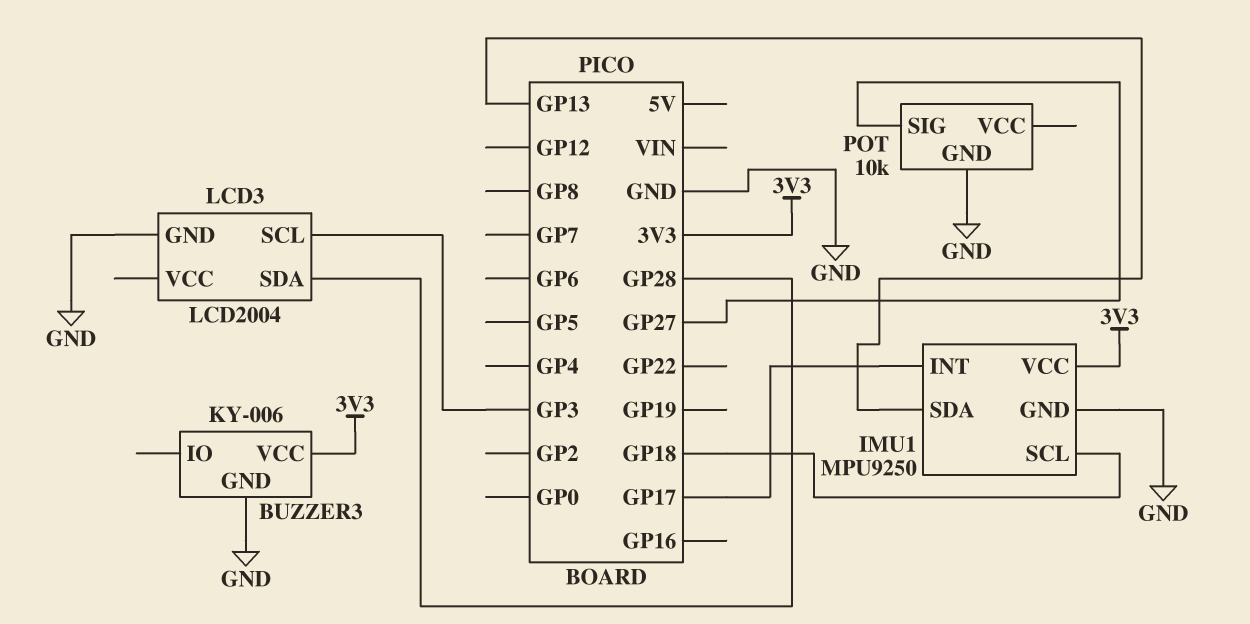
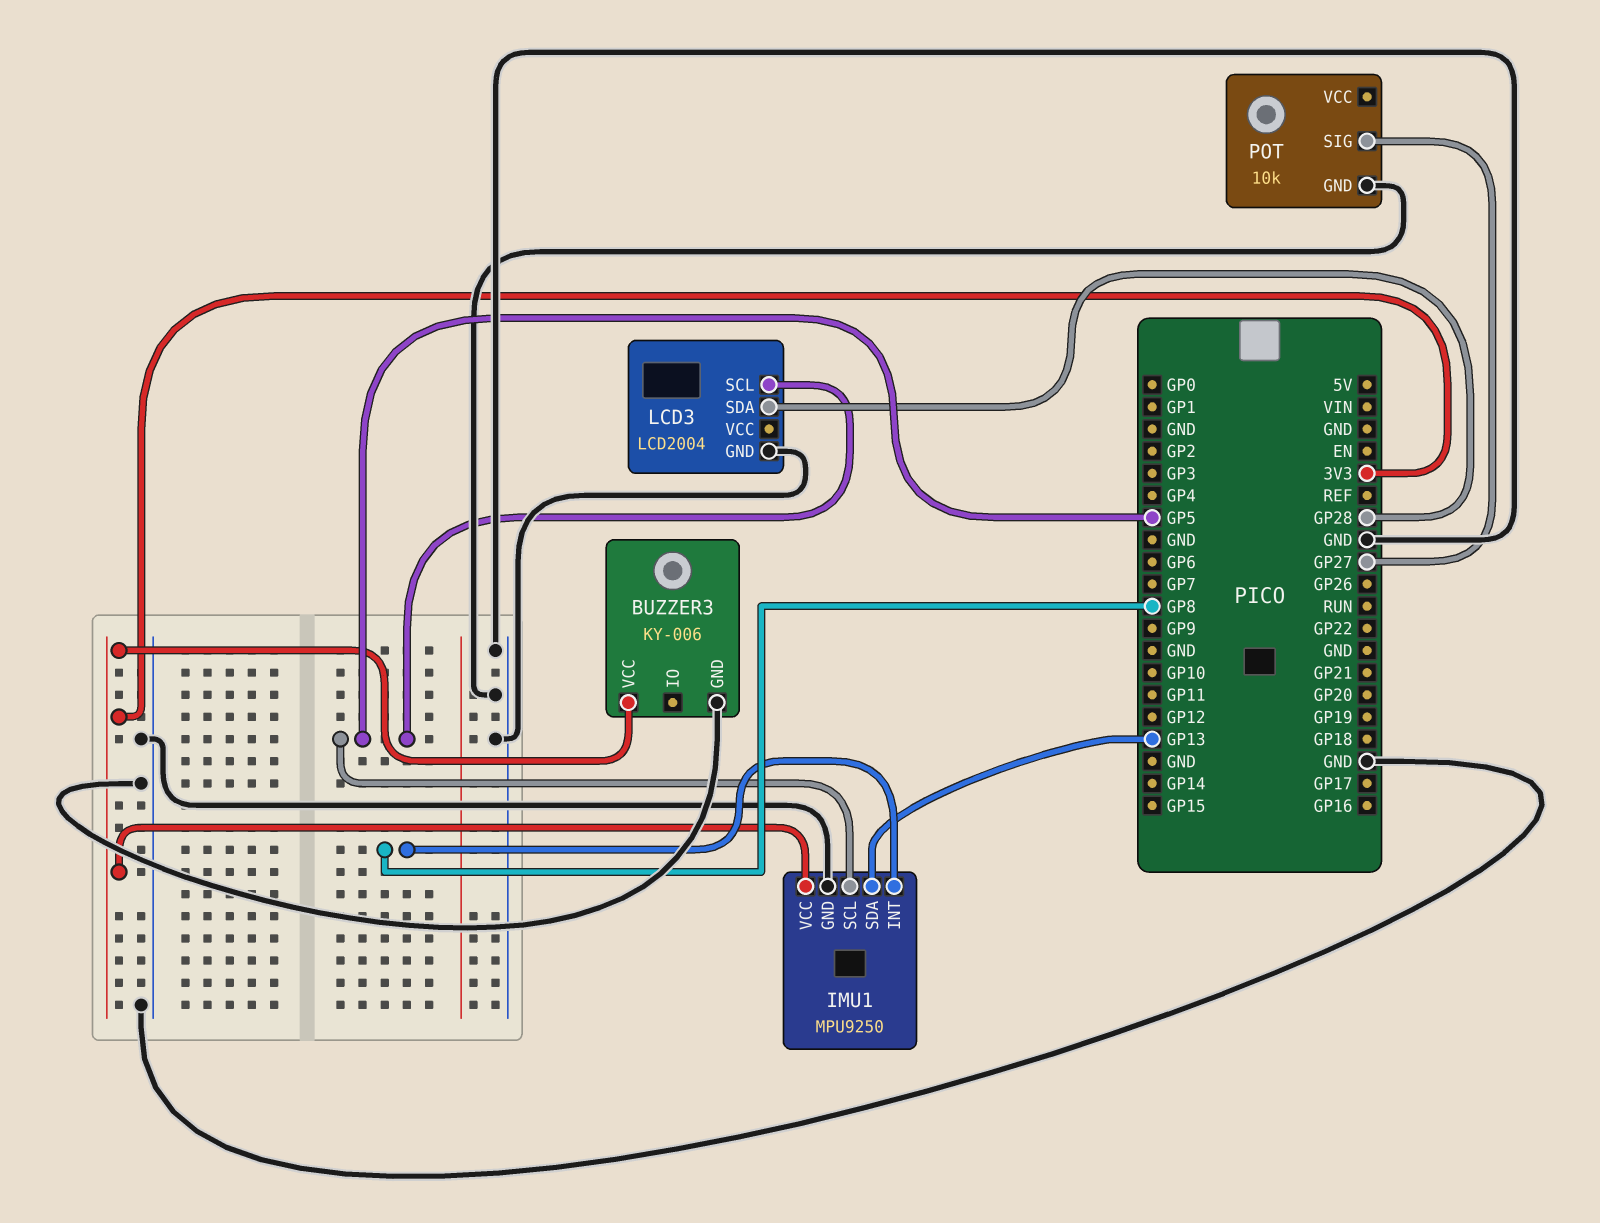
IMU1 pin INT: GP17 -> GP8
IMU1 pin SCL: GP18 -> GP5
LCD3 pin SCL: GP3 -> GP5

